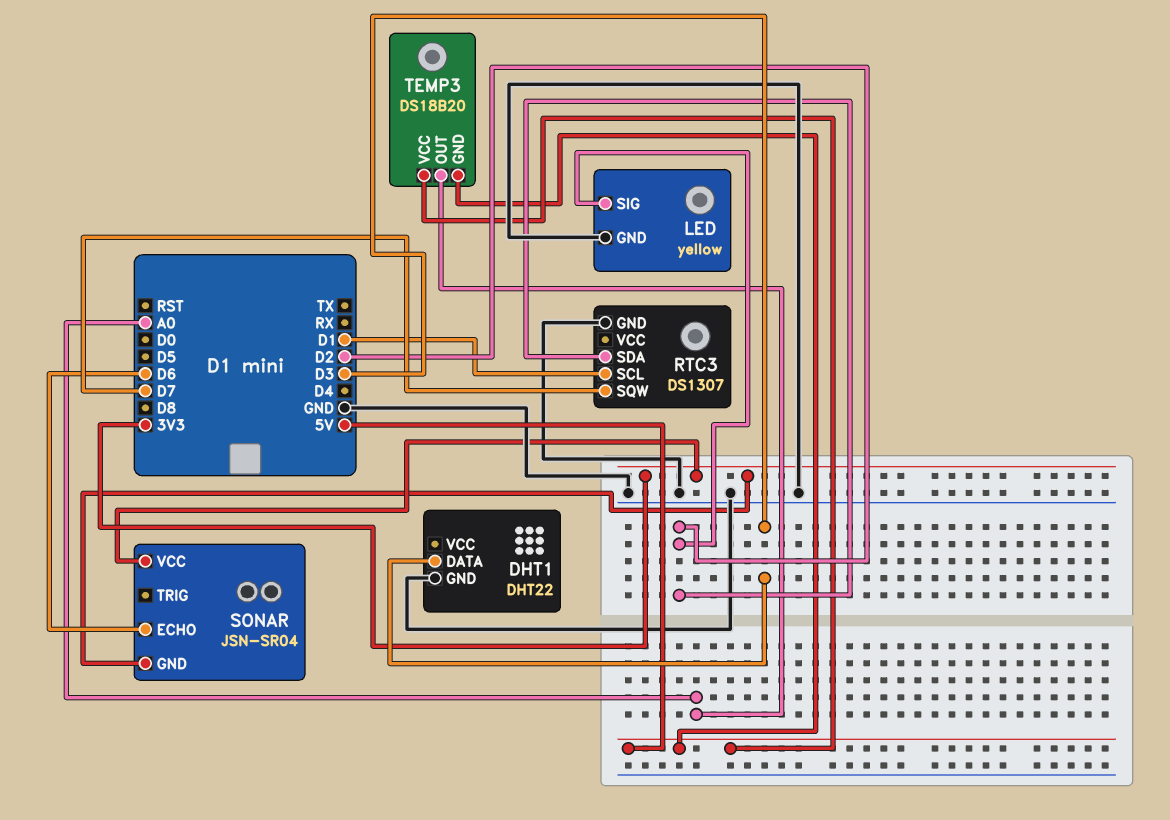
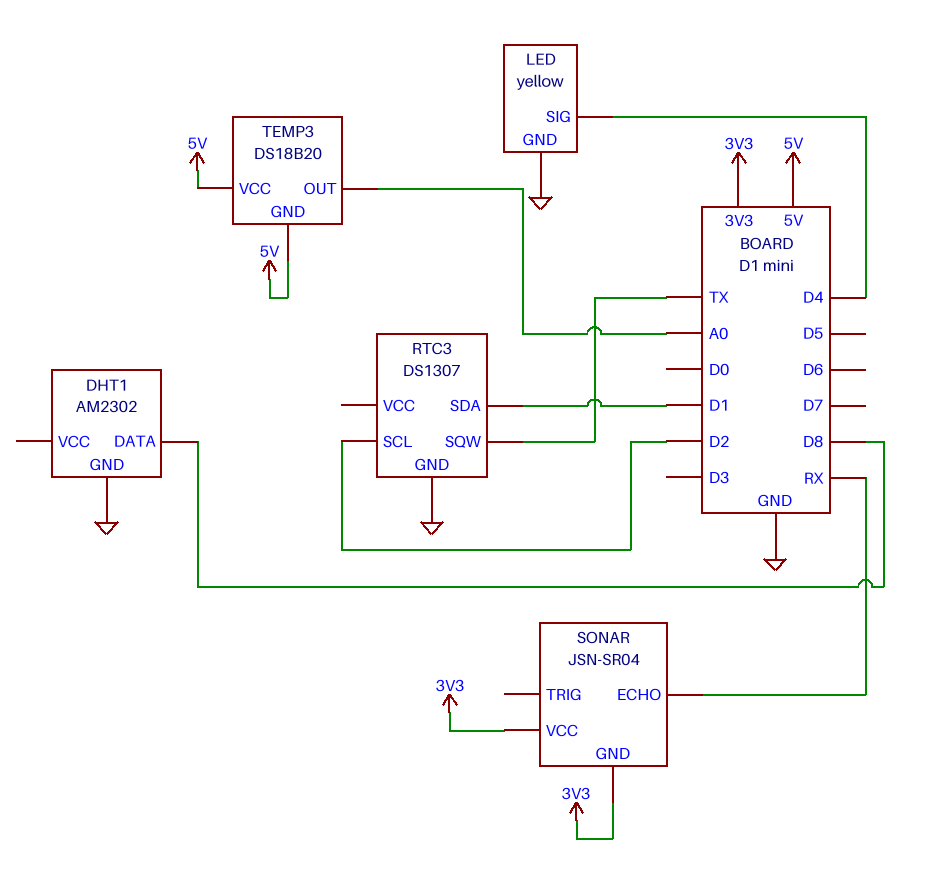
DHT1: DHT22 -> AM2302
DHT1 pin DATA: D3 -> D8
LED pin SIG: D2 -> D4
RTC3 pin SCL: D1 -> D2
RTC3 pin SDA: D2 -> D1
RTC3 pin SQW: D7 -> TX
SONAR pin ECHO: D6 -> RX

